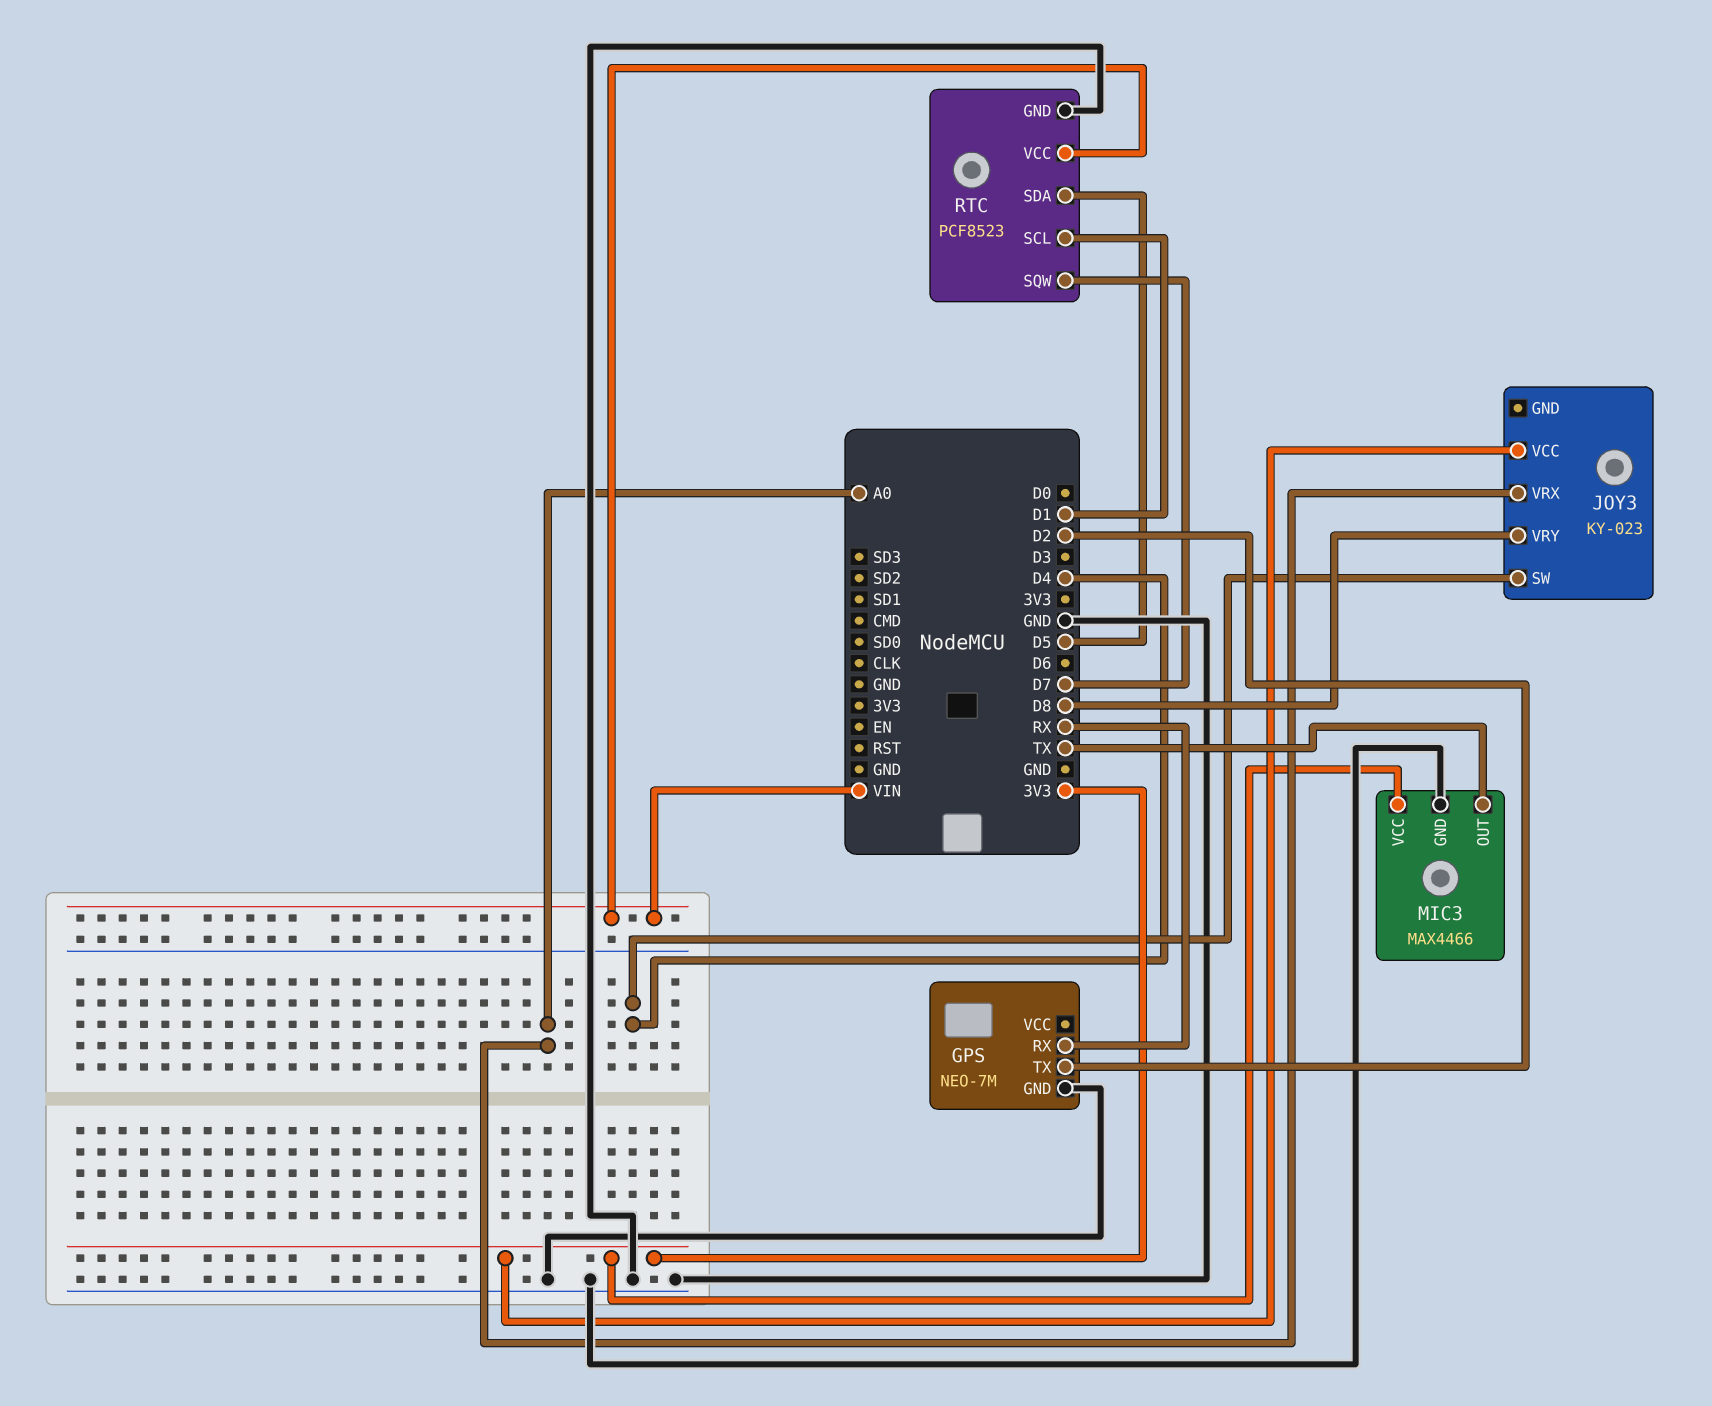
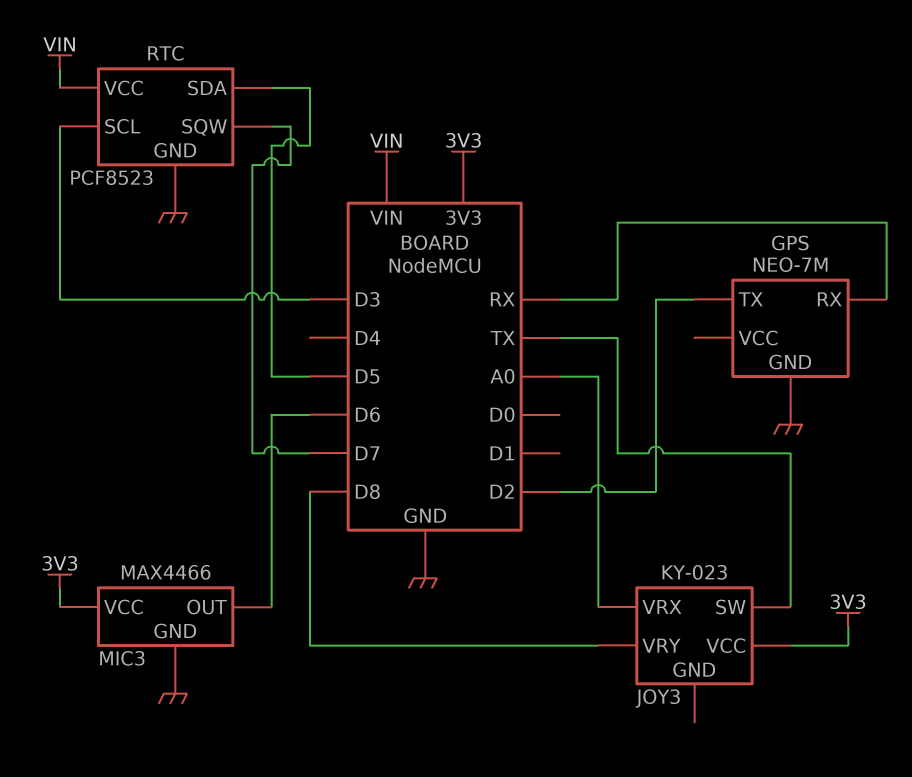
JOY3 pin SW: D4 -> TX
MIC3 pin OUT: TX -> D6
RTC pin SCL: D1 -> D3

